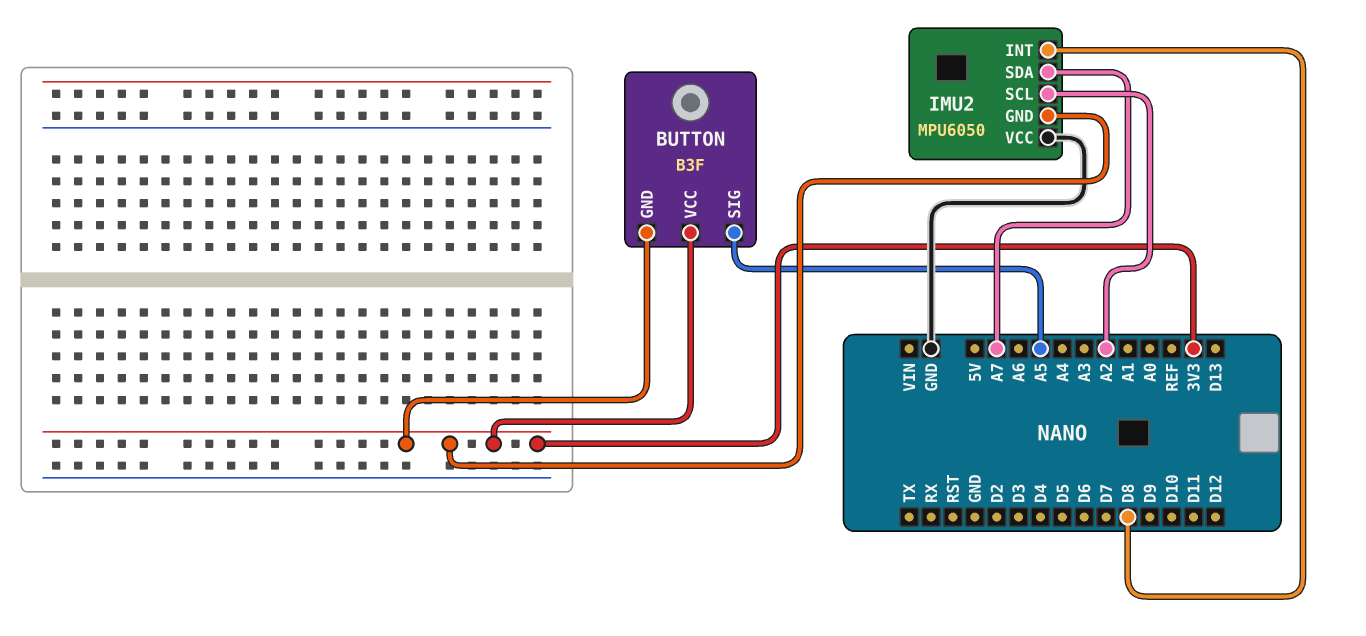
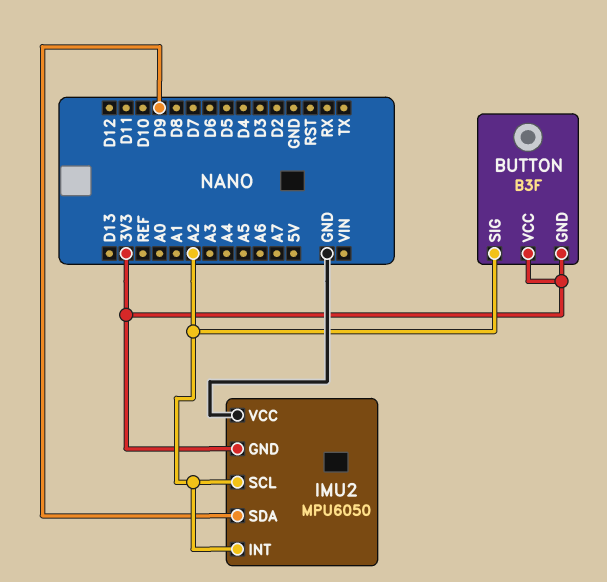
BUTTON pin SIG: A5 -> A2
IMU2 pin INT: D8 -> A2
IMU2 pin SDA: A7 -> D9

